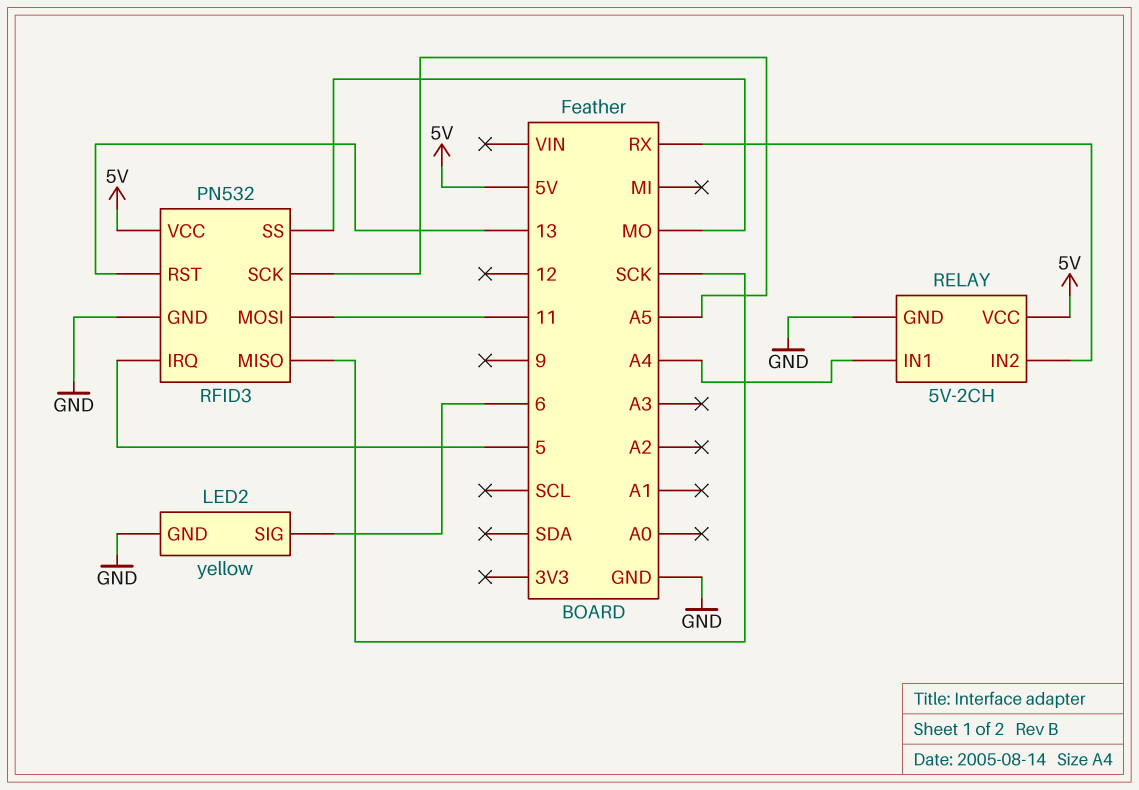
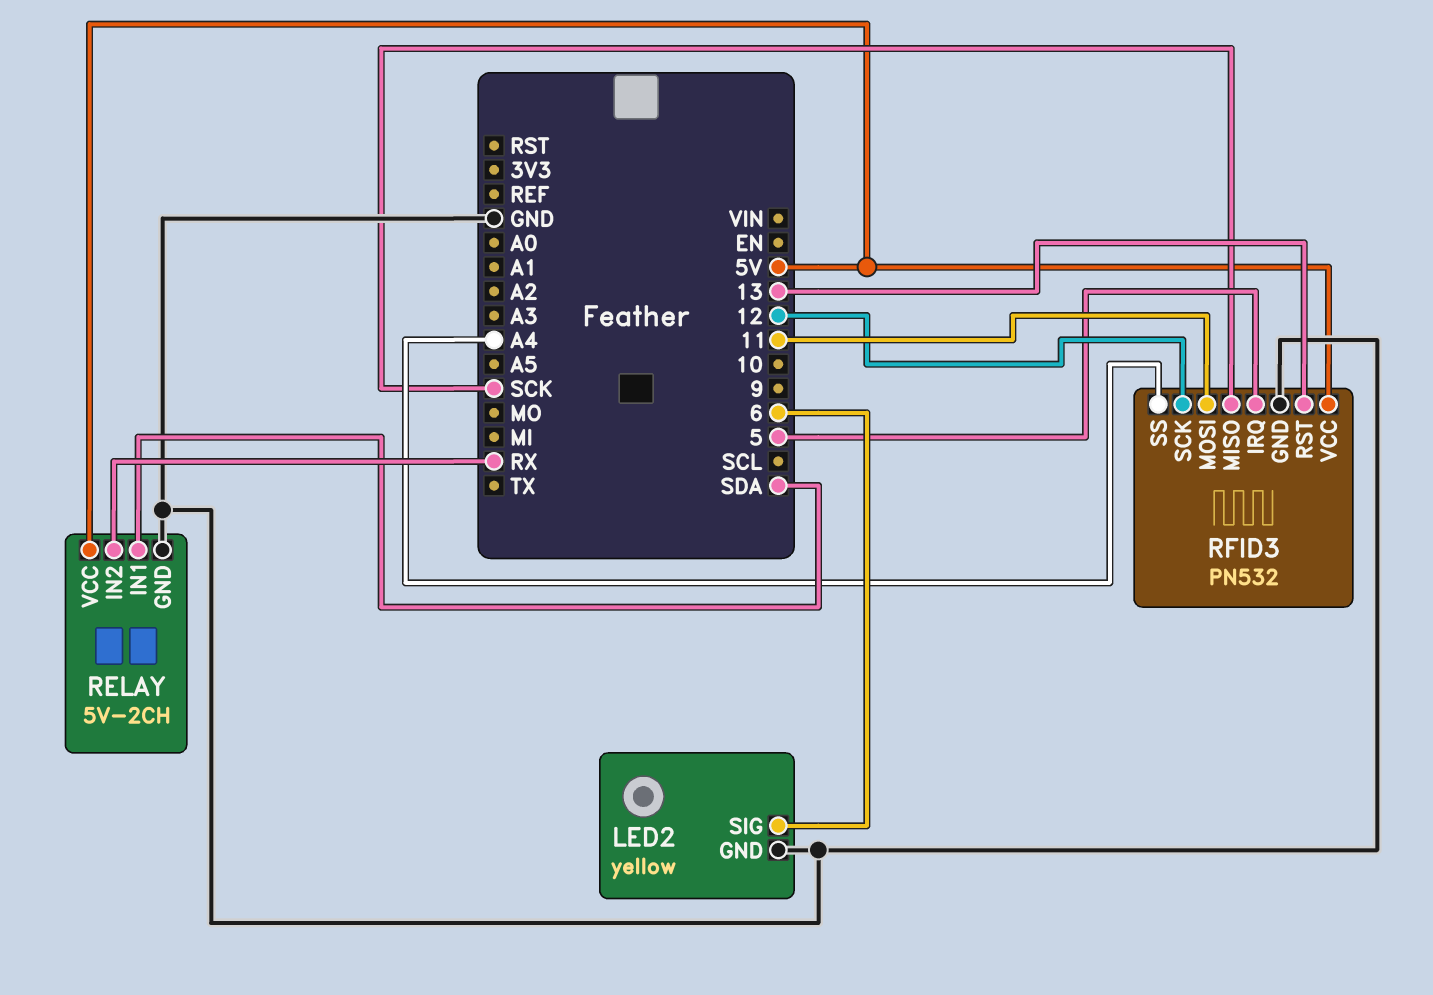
RELAY pin IN1: A4 -> SDA
RFID3 pin SCK: A5 -> 12
RFID3 pin SS: MO -> A4

